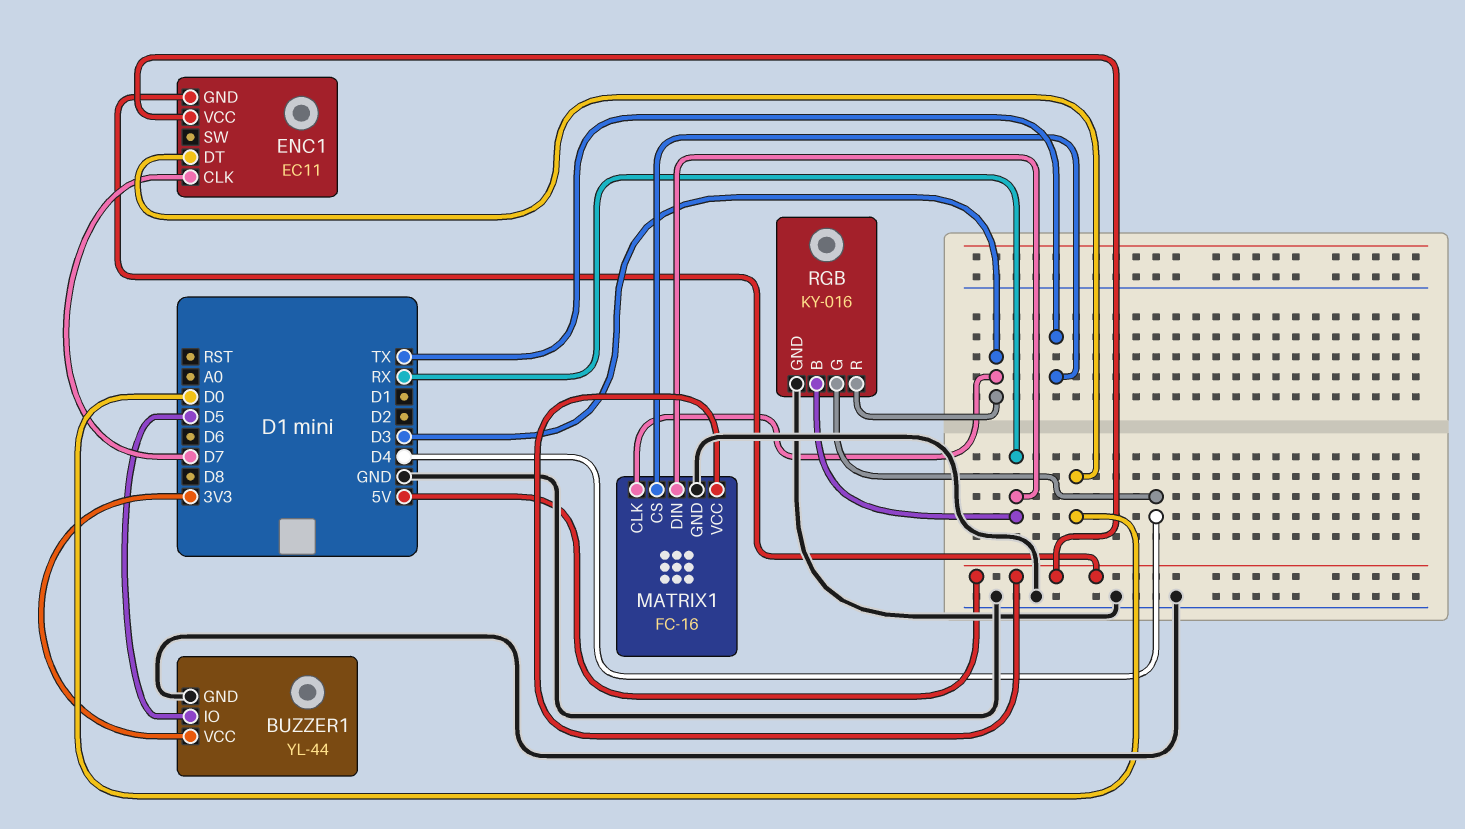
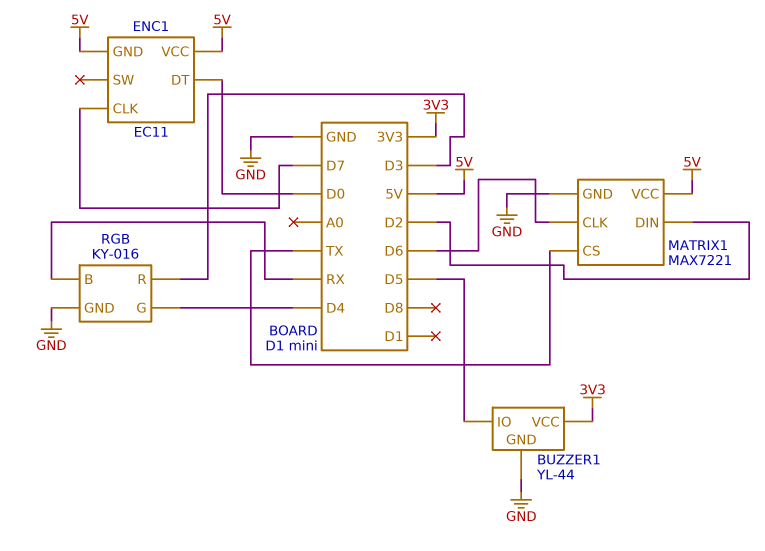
MATRIX1: FC-16 -> MAX7221
MATRIX1 pin CLK: D3 -> D6
MATRIX1 pin DIN: RX -> D2

